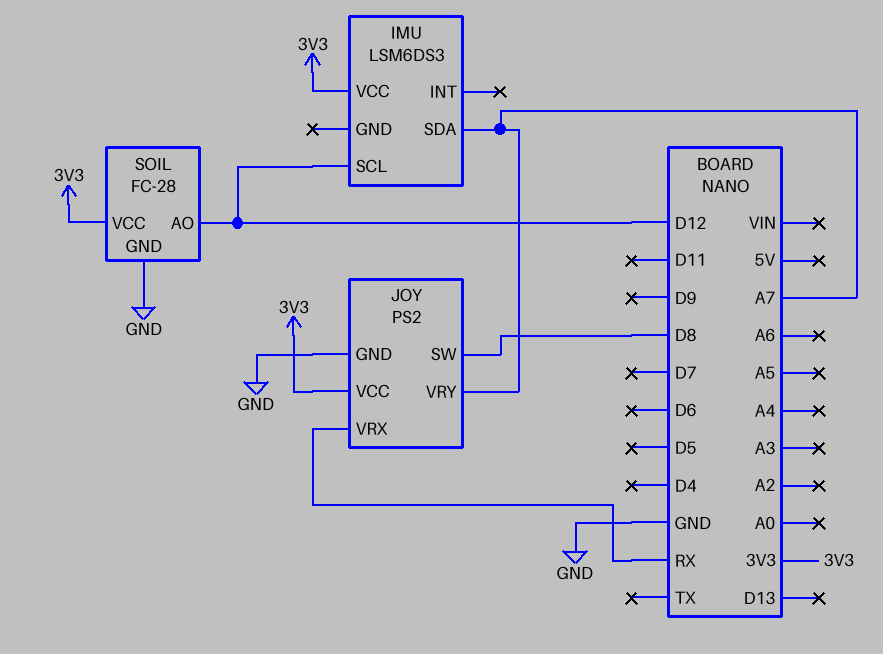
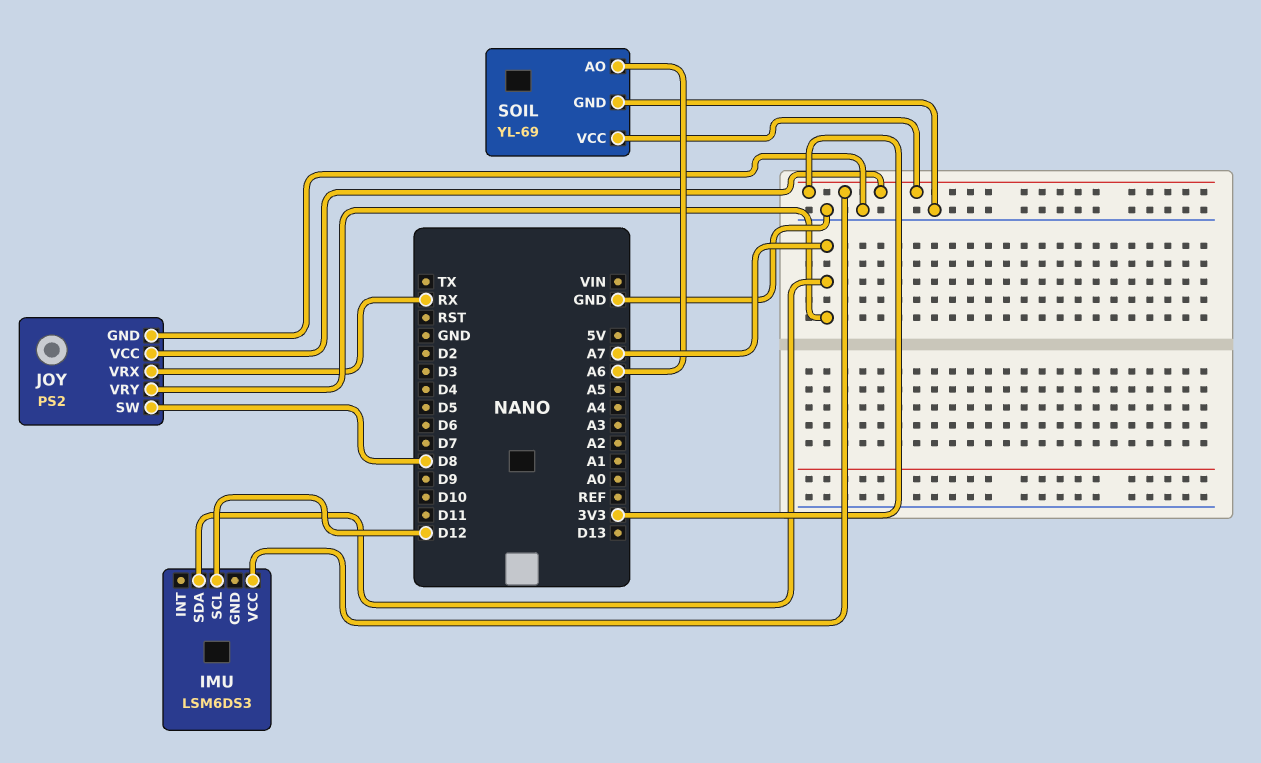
SOIL: FC-28 -> YL-69
SOIL pin AO: D12 -> A6

